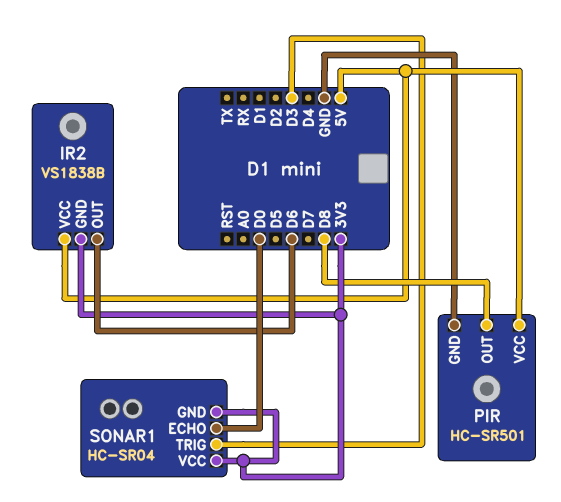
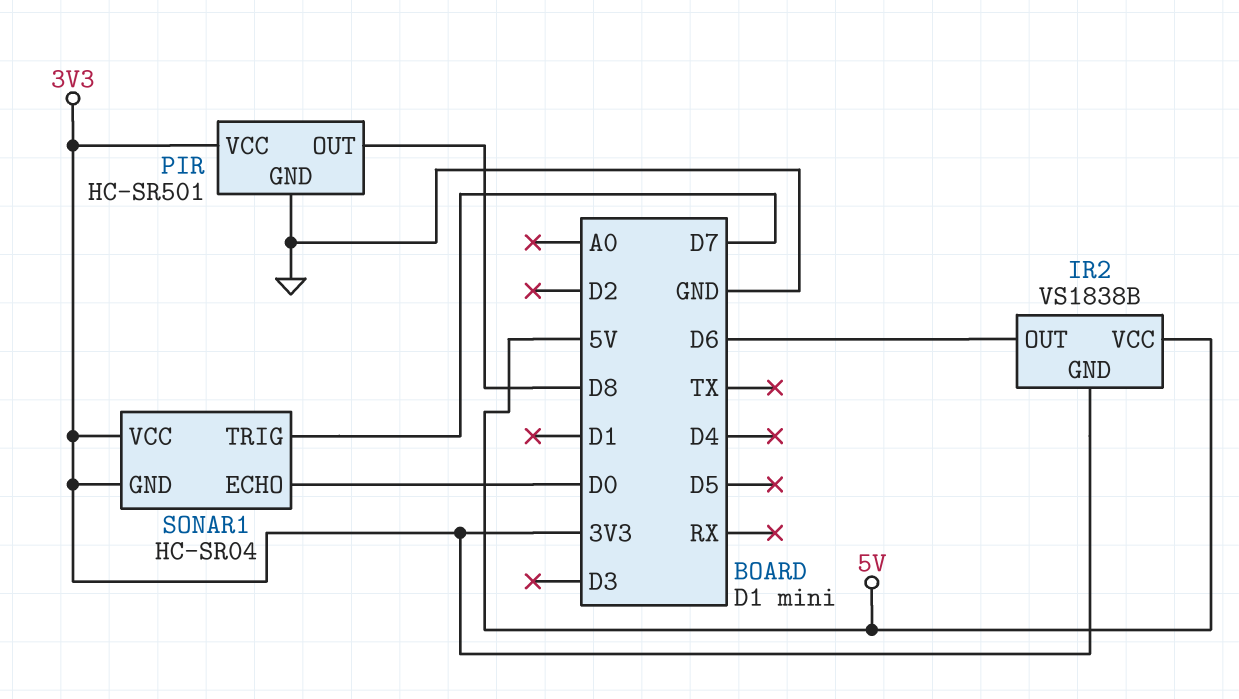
PIR pin VCC: 5V -> 3V3
SONAR1 pin TRIG: D3 -> D7

